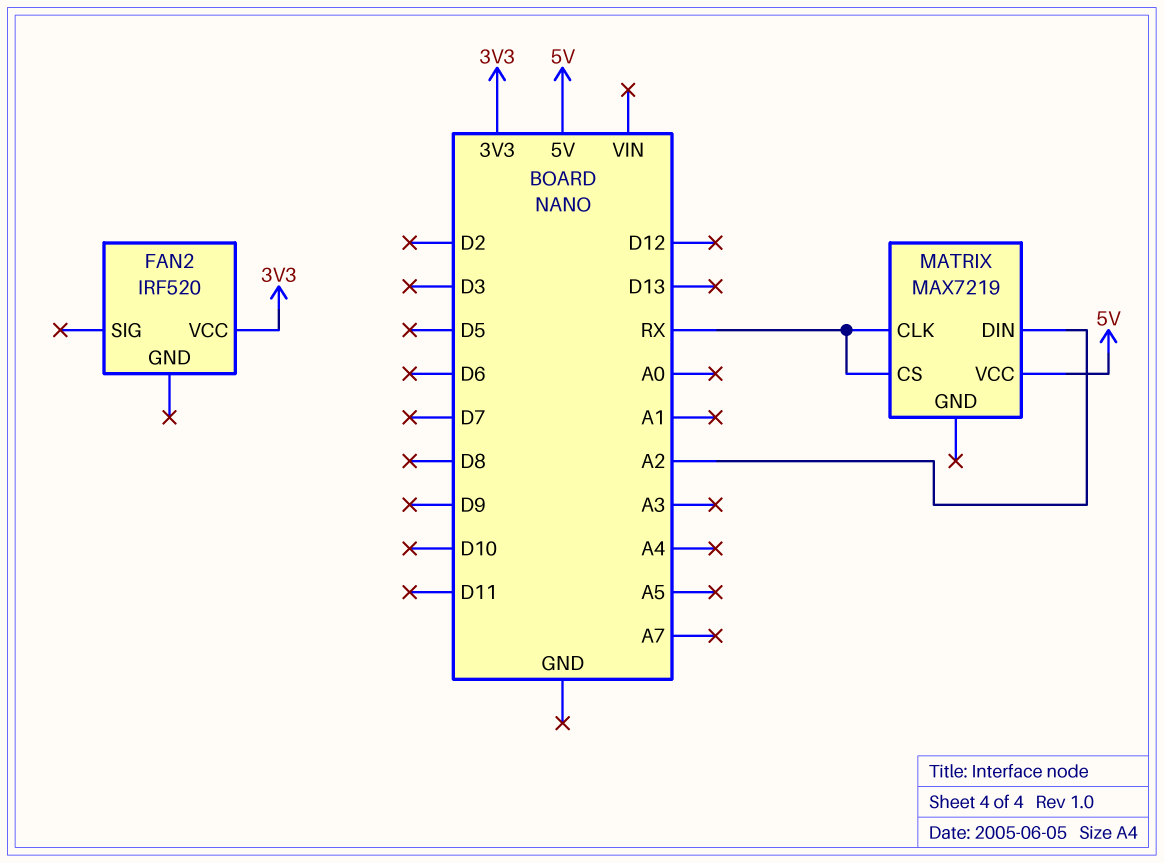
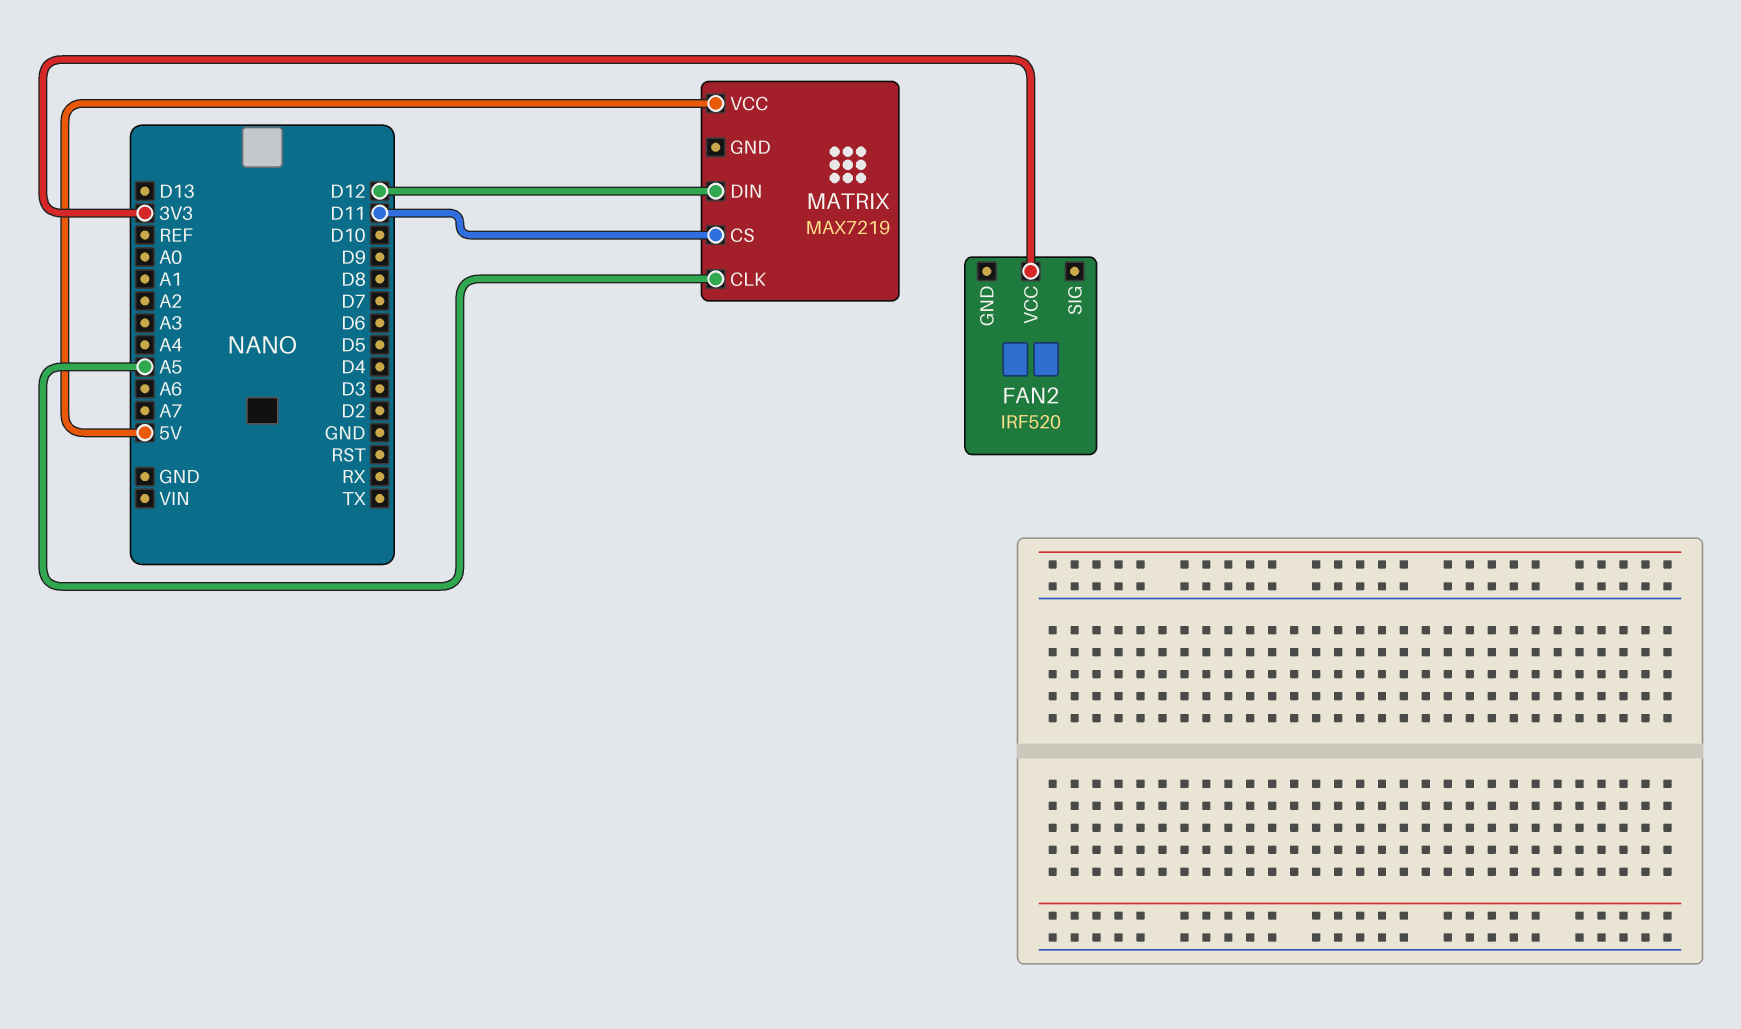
MATRIX pin CLK: RX -> A5
MATRIX pin CS: RX -> D11
MATRIX pin DIN: A2 -> D12

